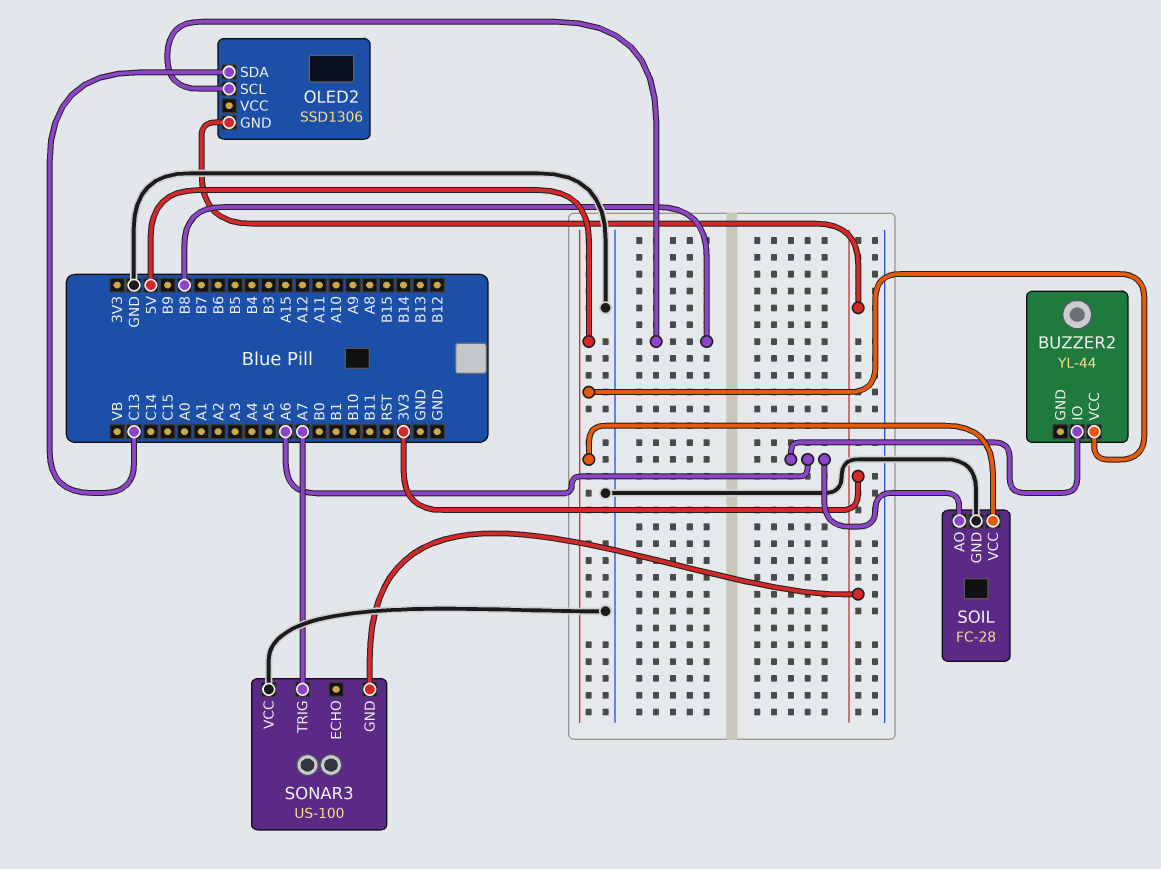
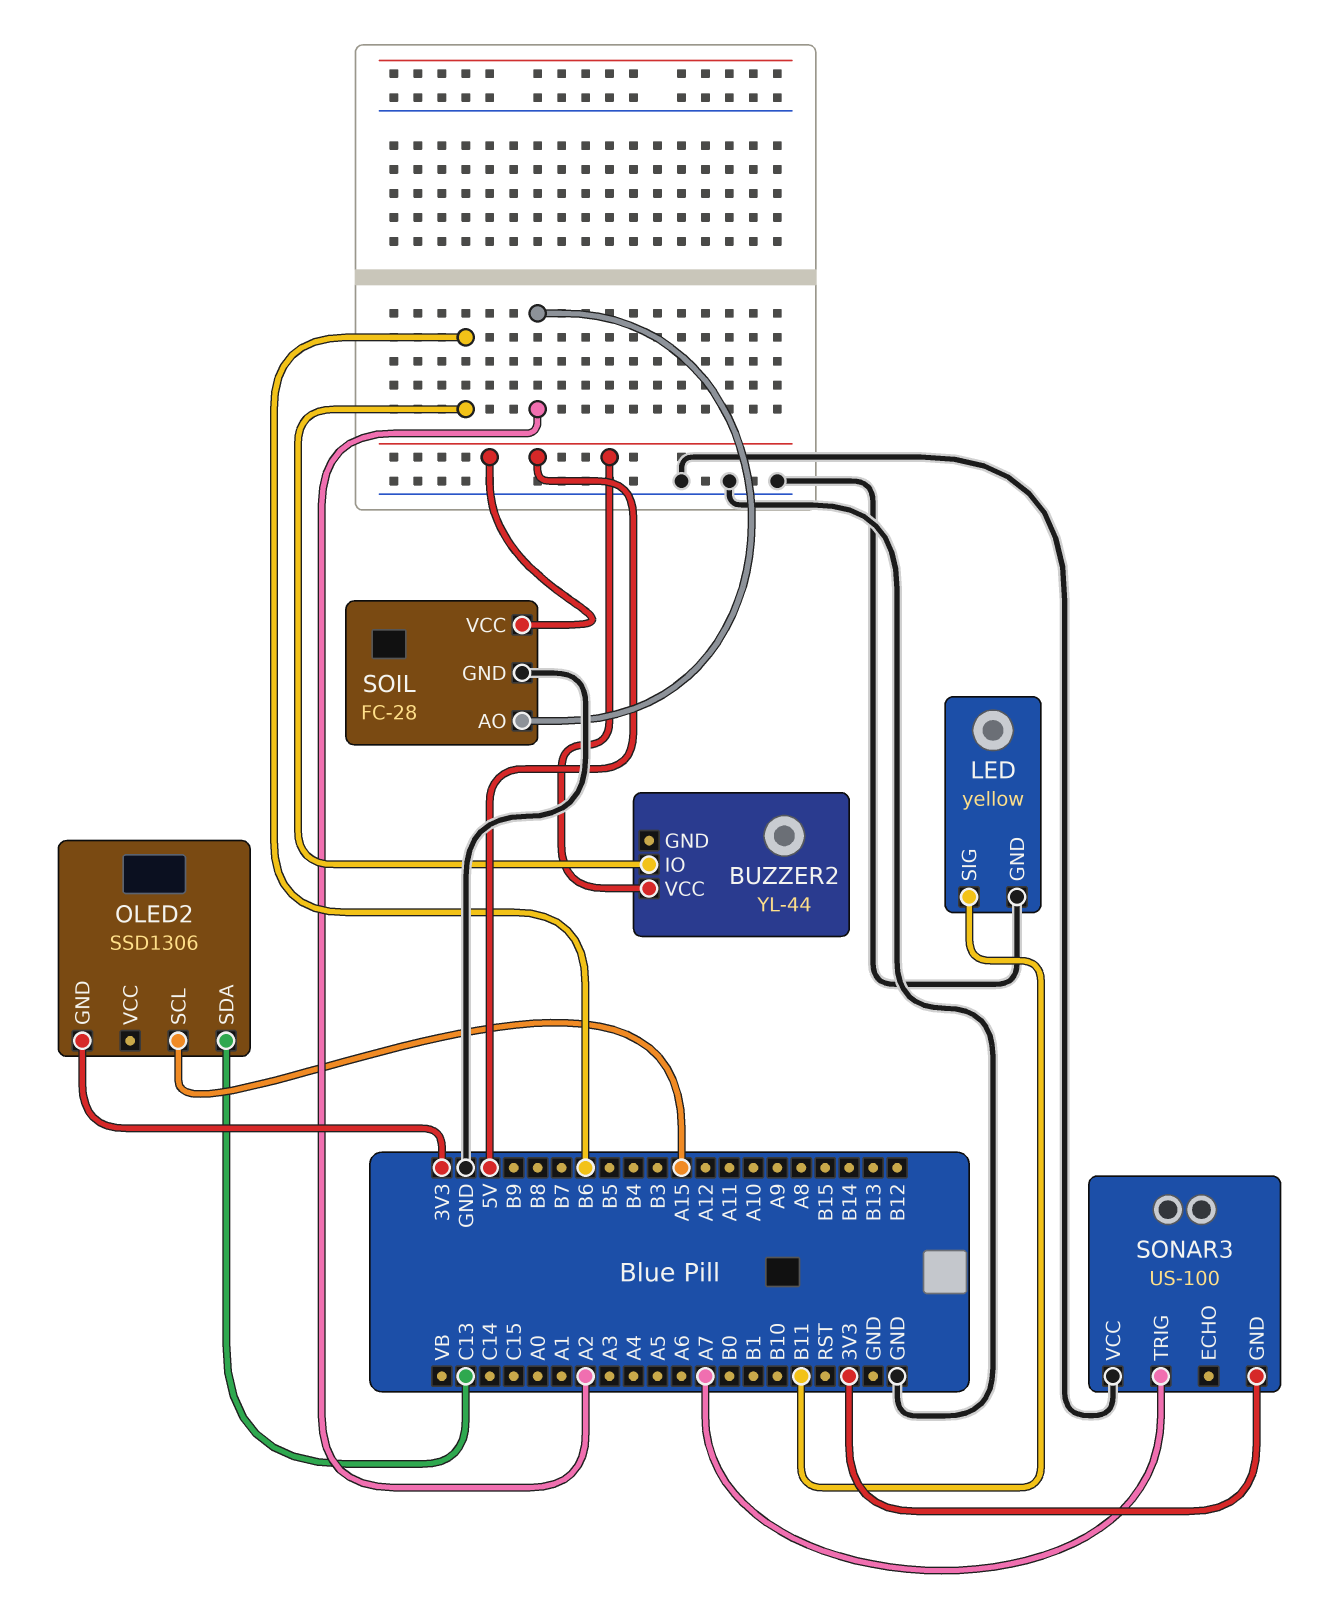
BUZZER2 pin IO: A6 -> B6
LED: none -> yellow
LED pin GND: none -> GND
LED pin SIG: none -> B11
OLED2 pin SCL: B8 -> A15
SOIL pin AO: A6 -> A2

